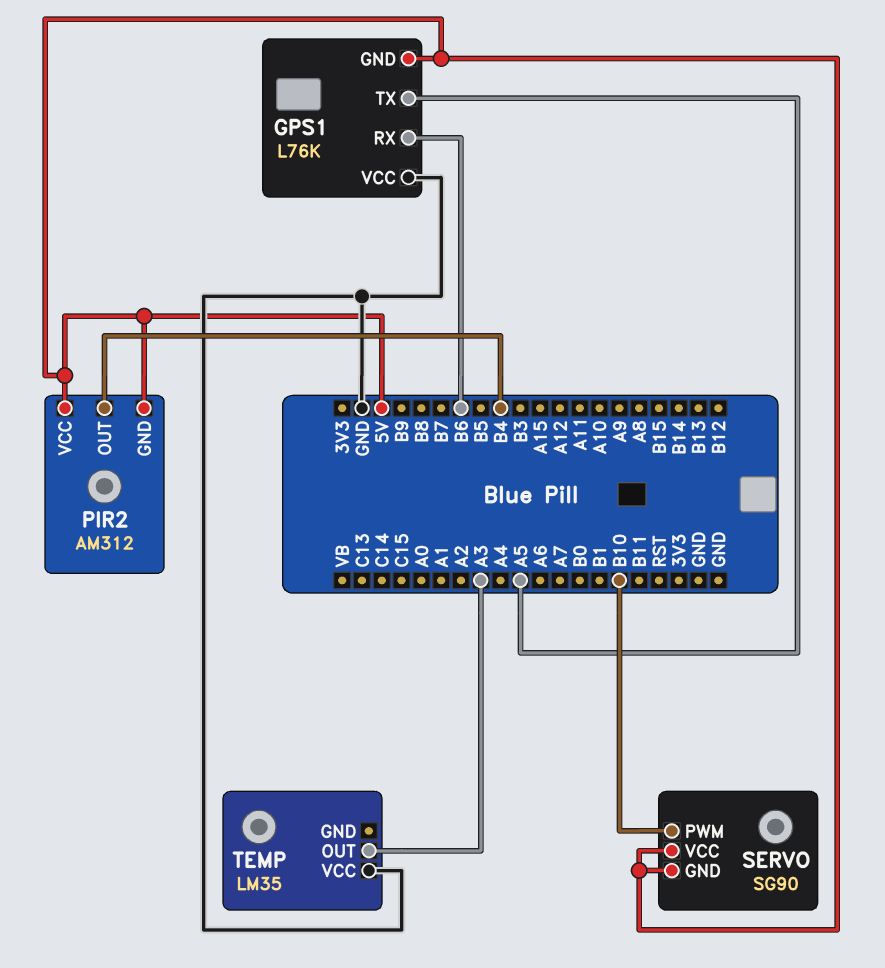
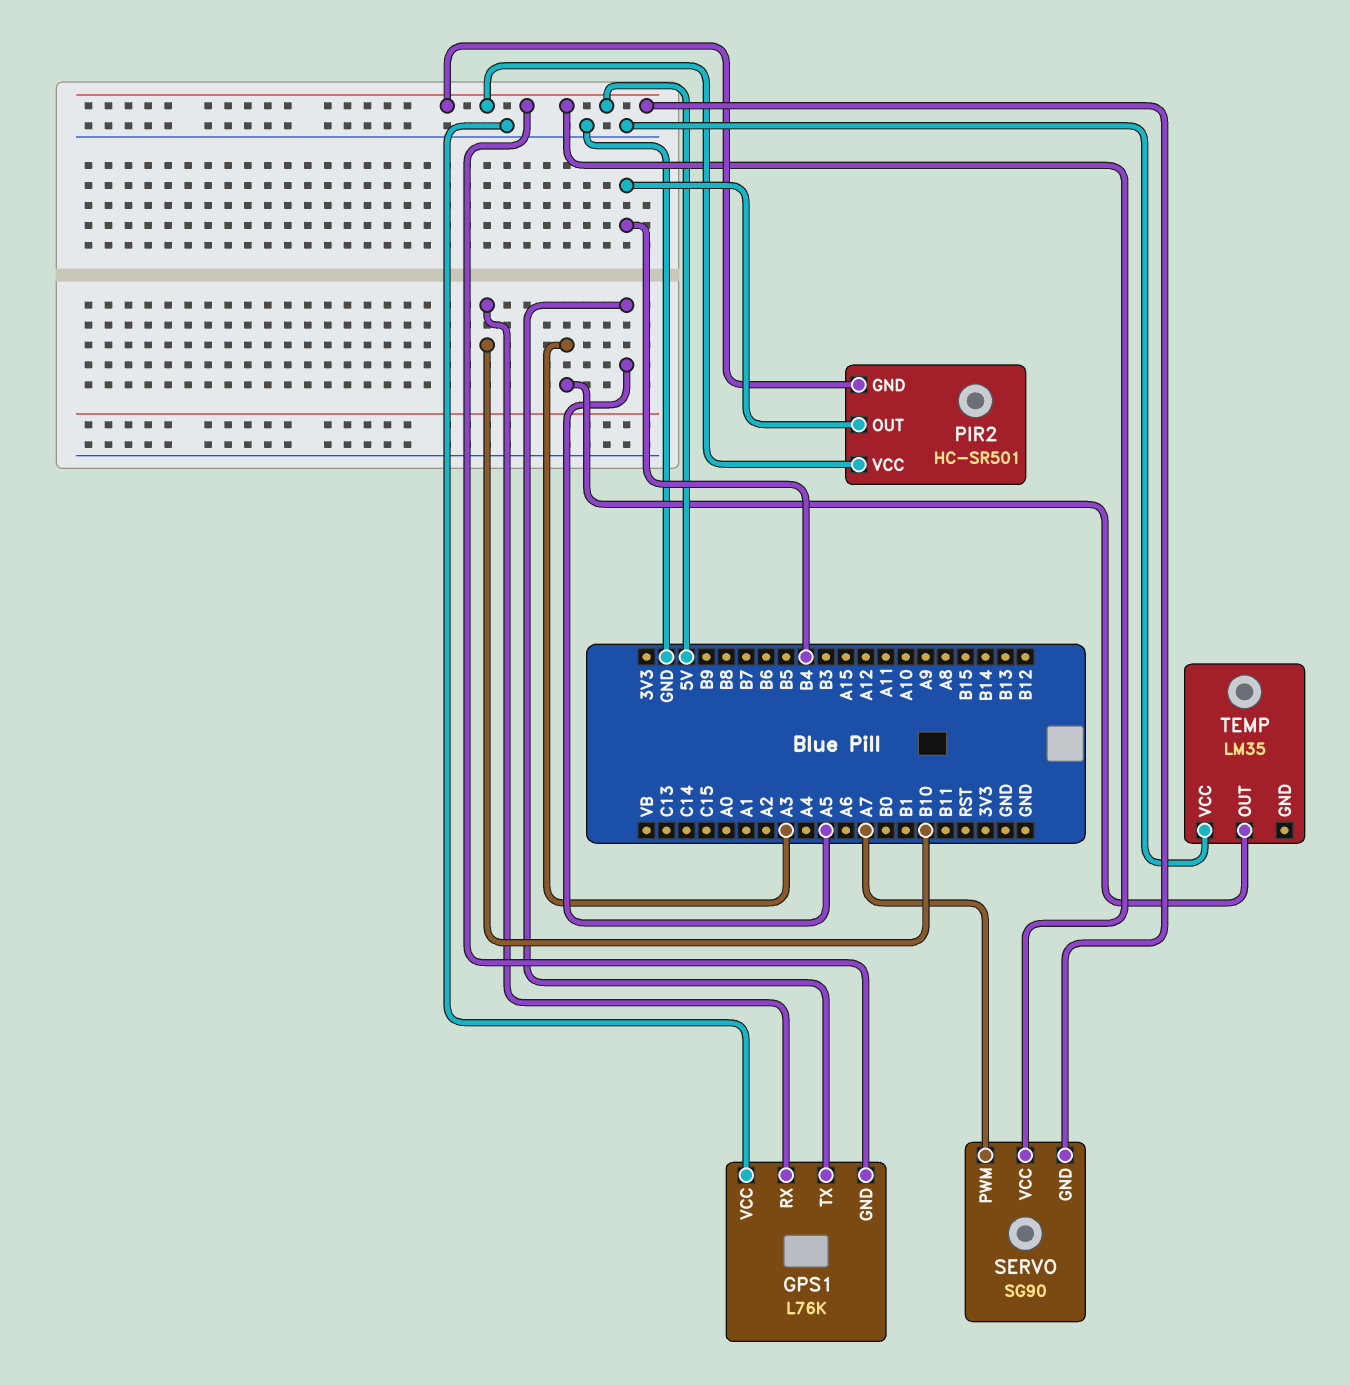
GPS1 pin RX: B6 -> B10
PIR2: AM312 -> HC-SR501
SERVO pin PWM: B10 -> A7

